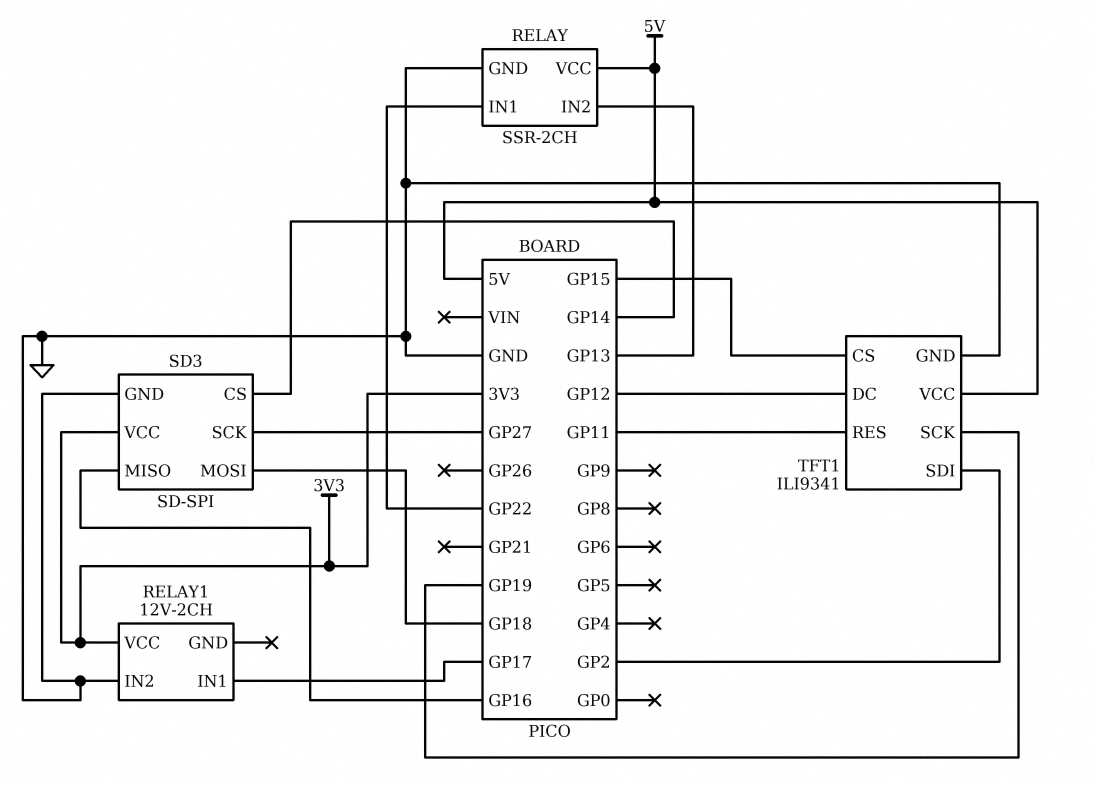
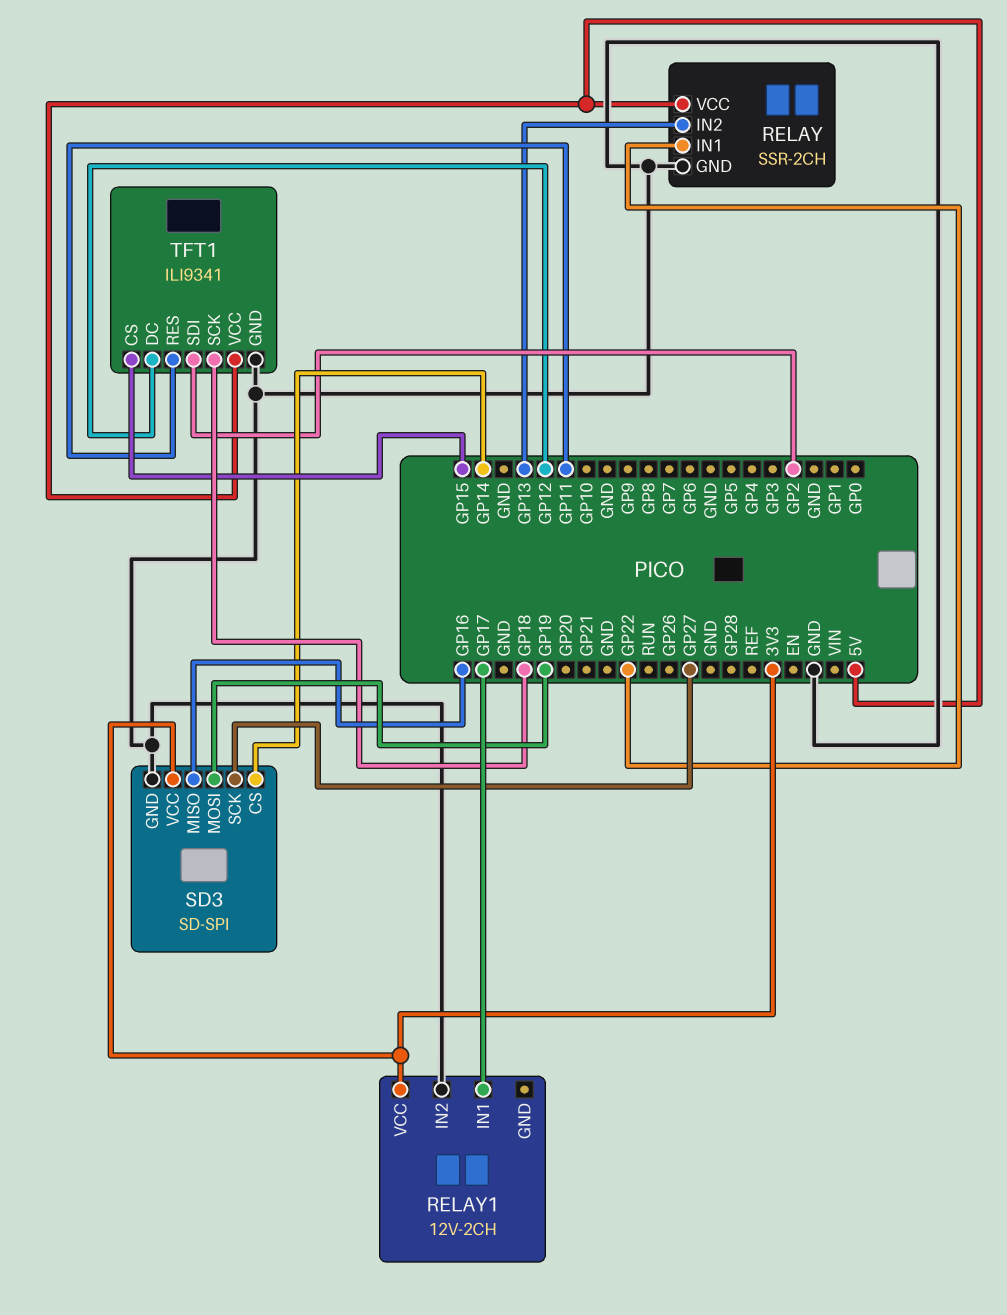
SD3 pin MOSI: GP18 -> GP19
TFT1 pin SCK: GP19 -> GP18

